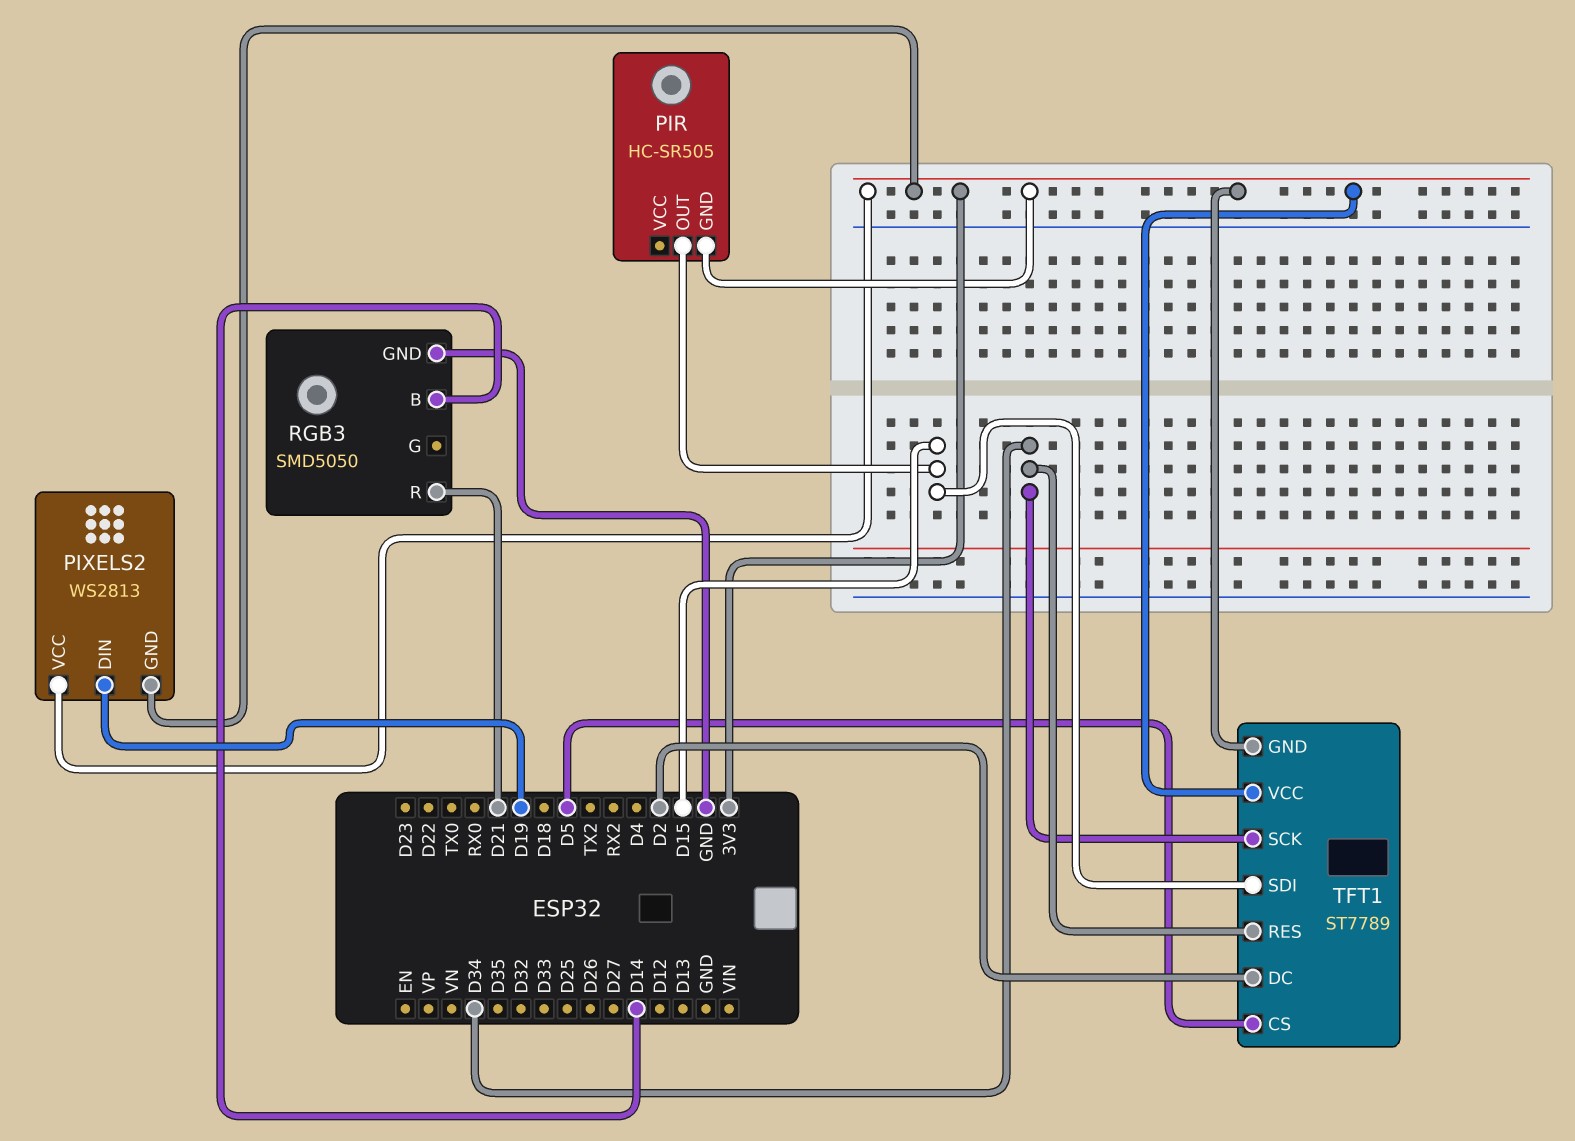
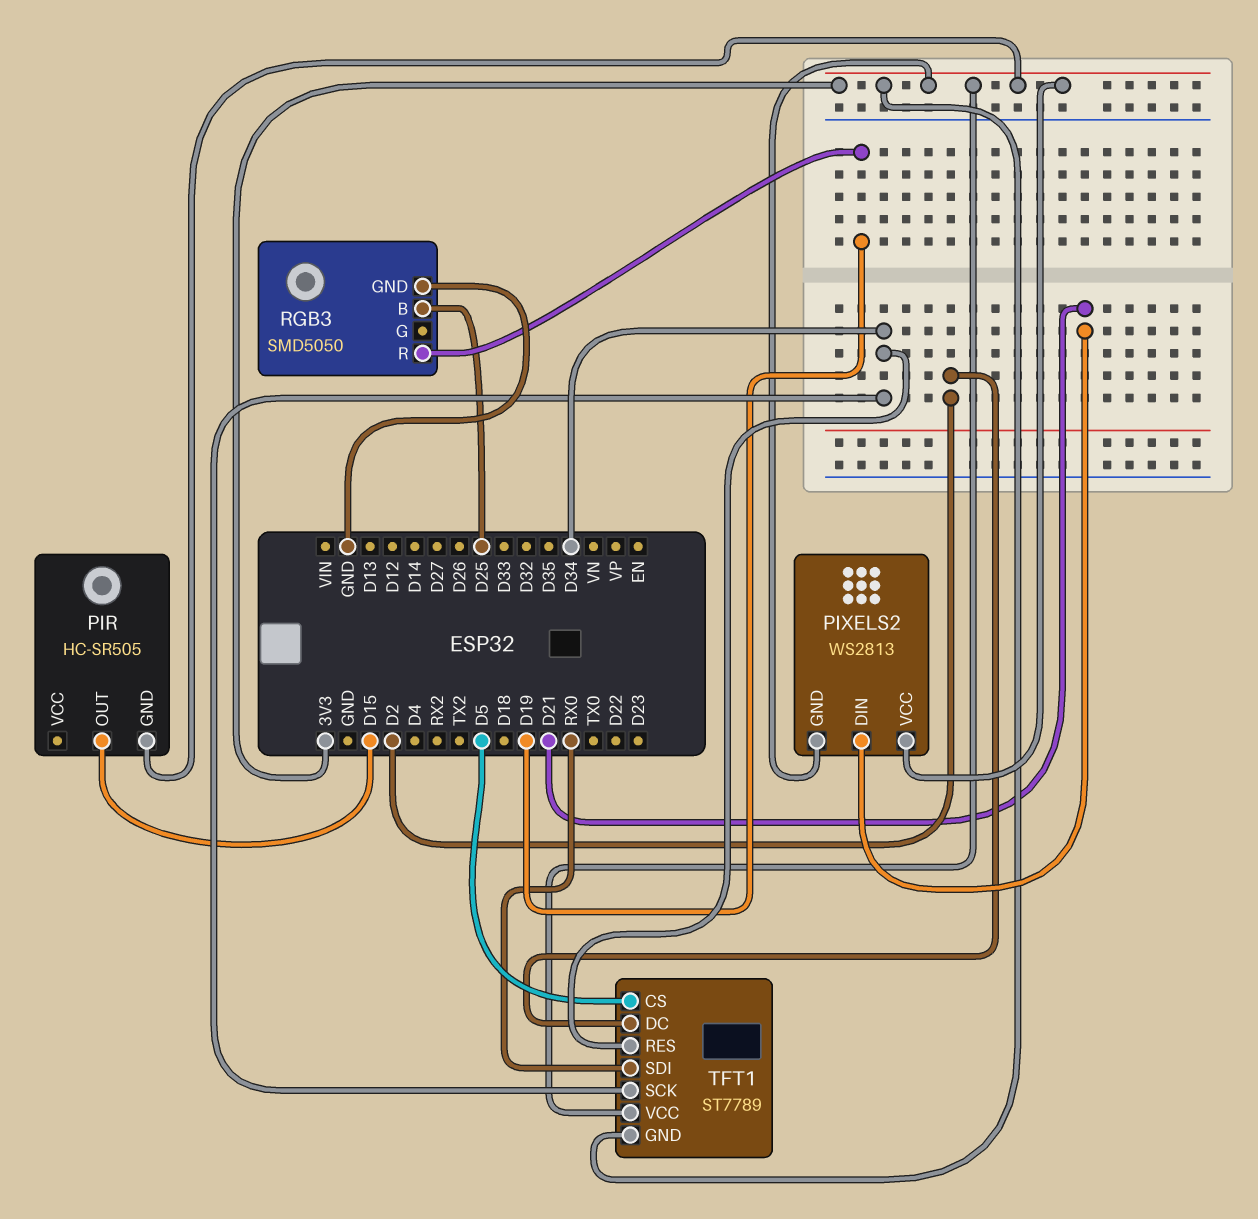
PIXELS2 pin DIN: D19 -> D21
RGB3 pin B: D14 -> D25
RGB3 pin R: D21 -> D19
TFT1 pin SDI: D15 -> RX0

